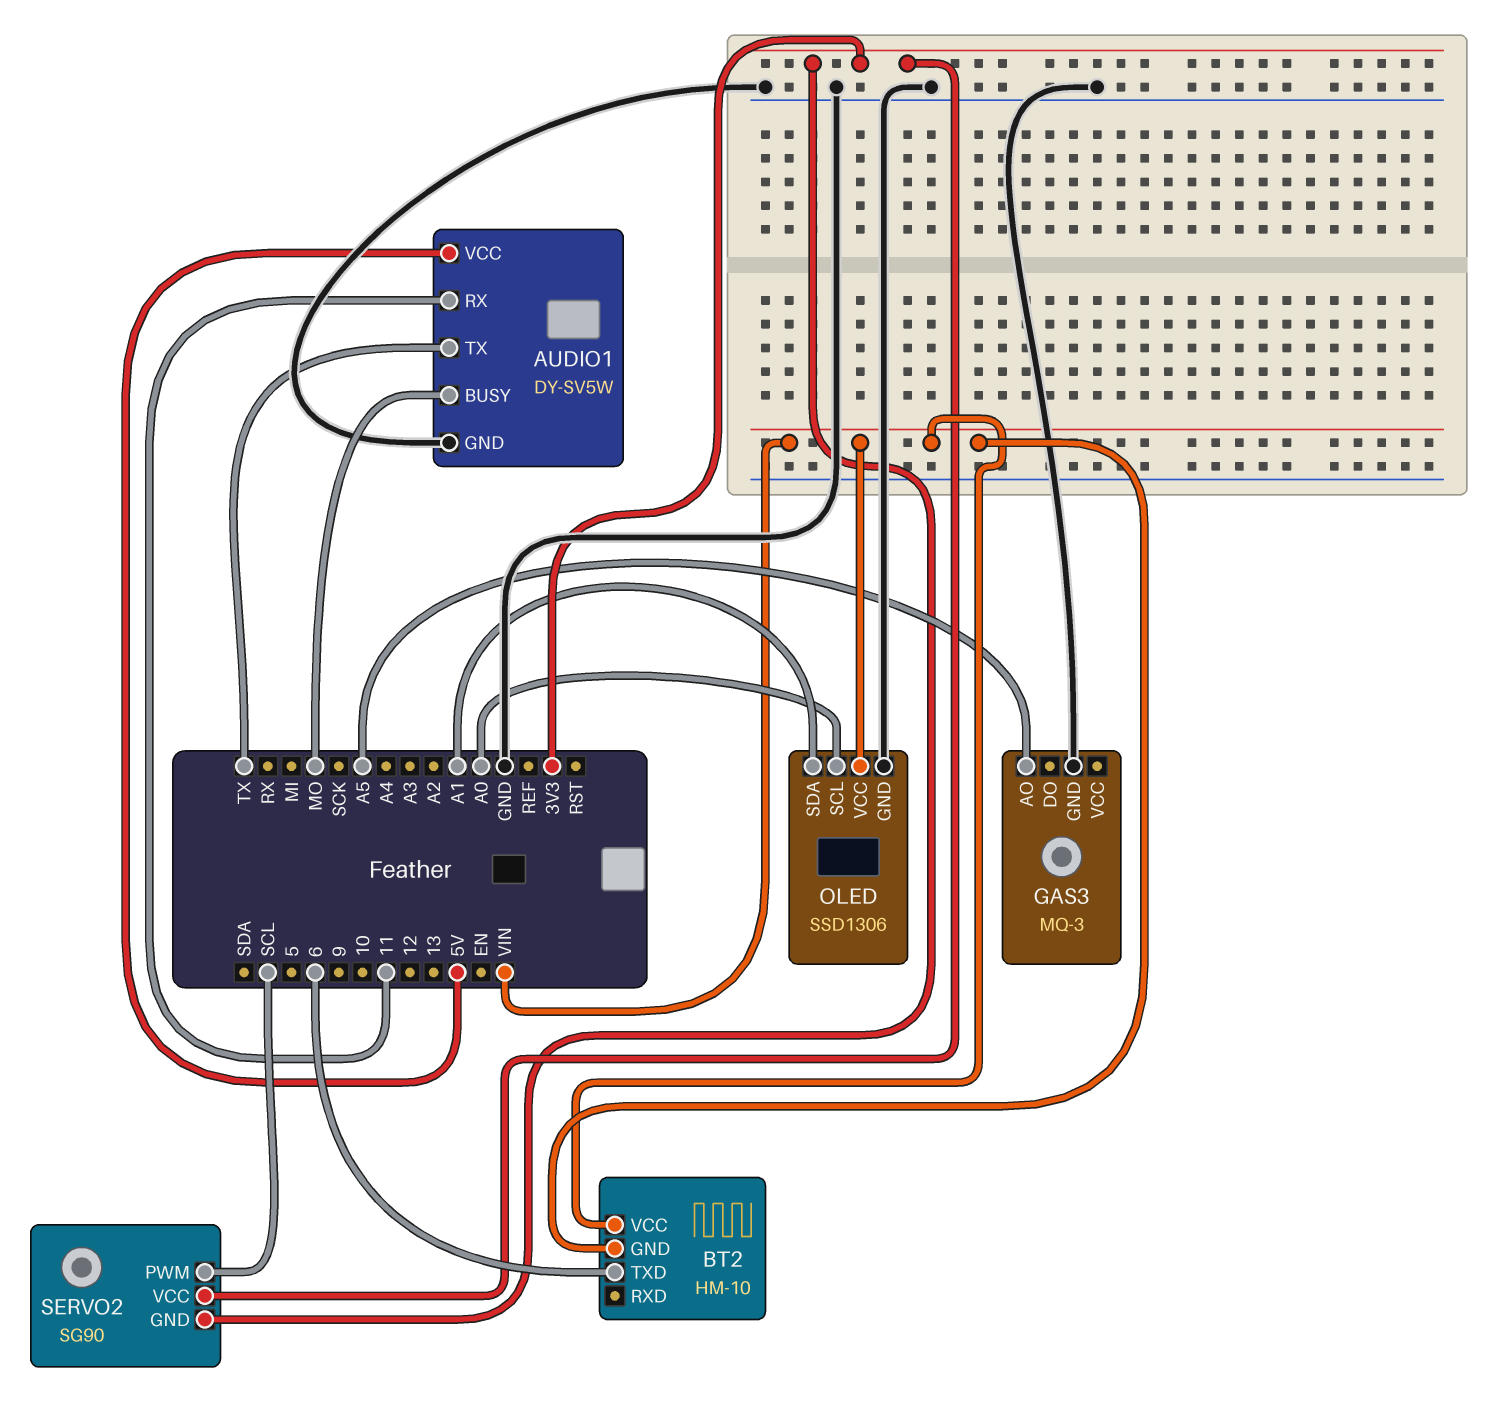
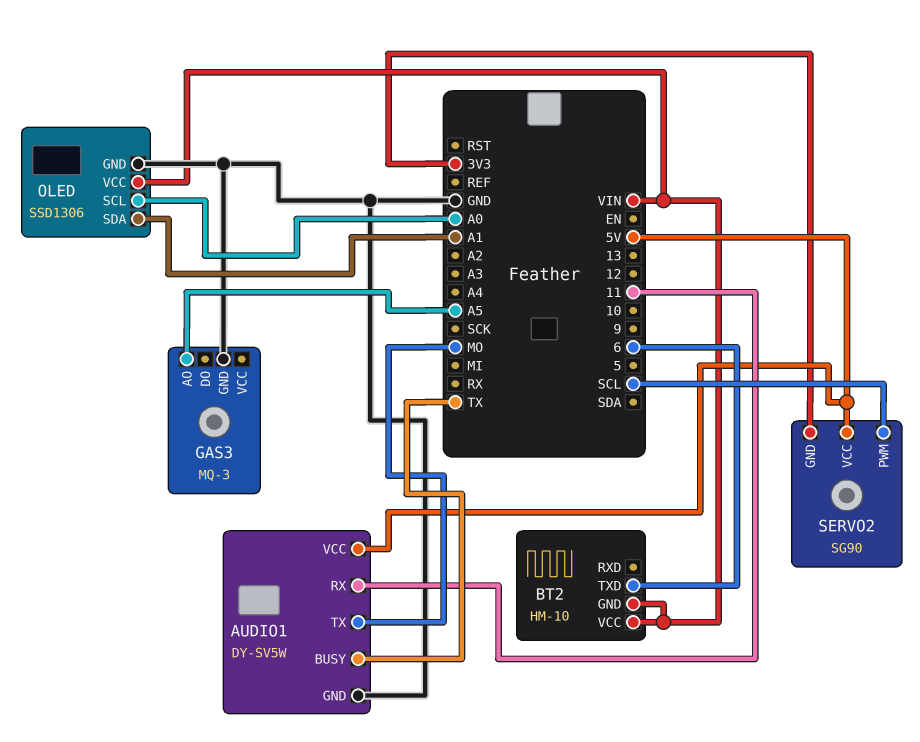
AUDIO1 pin BUSY: MO -> TX
AUDIO1 pin TX: TX -> MO
SERVO2 pin VCC: 3V3 -> 5V

